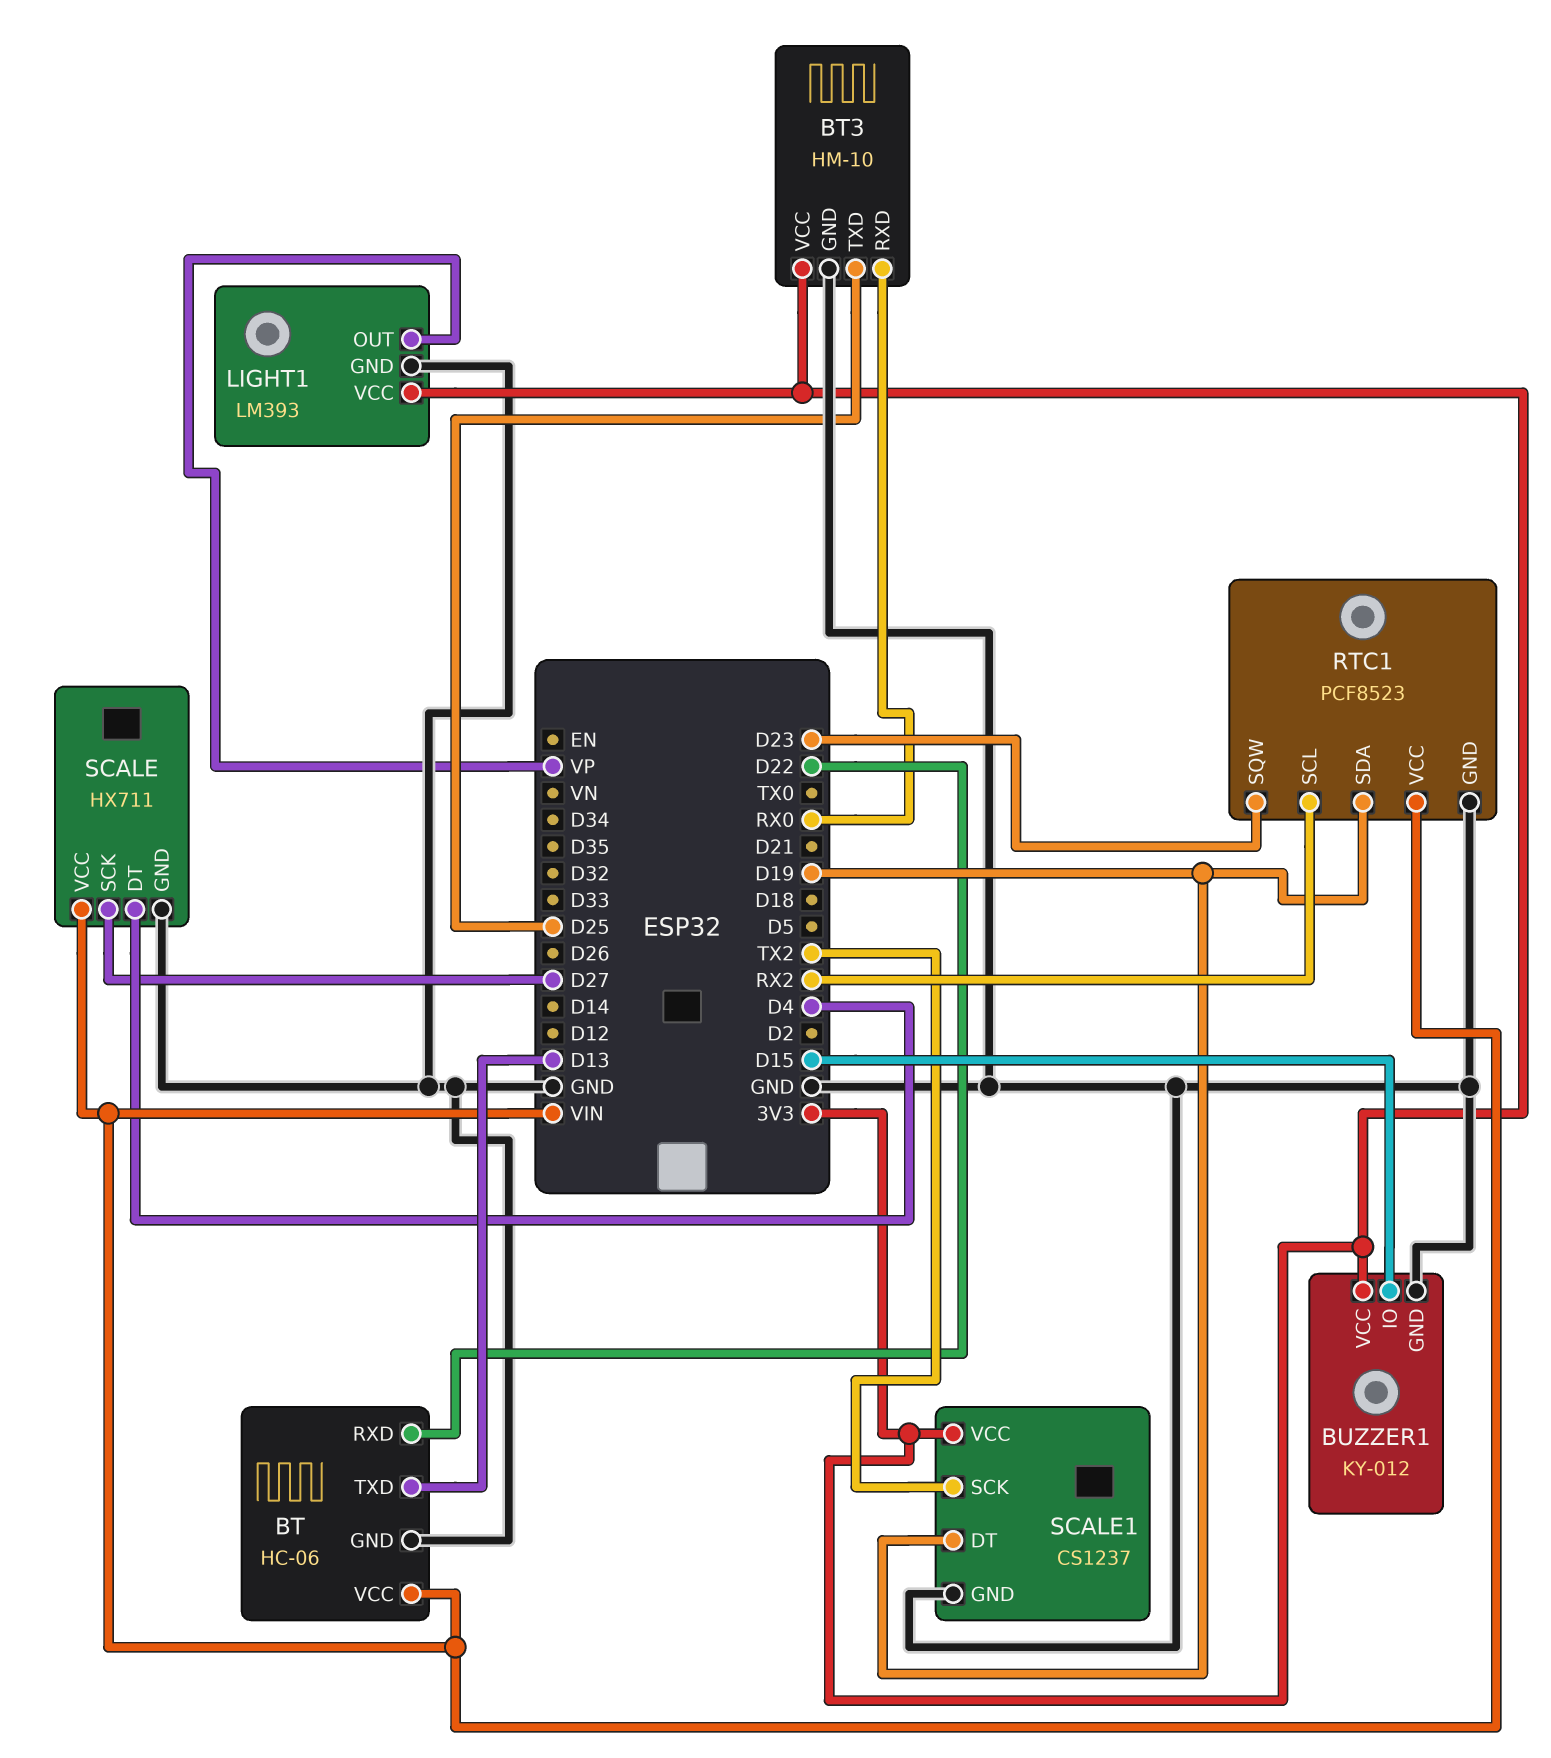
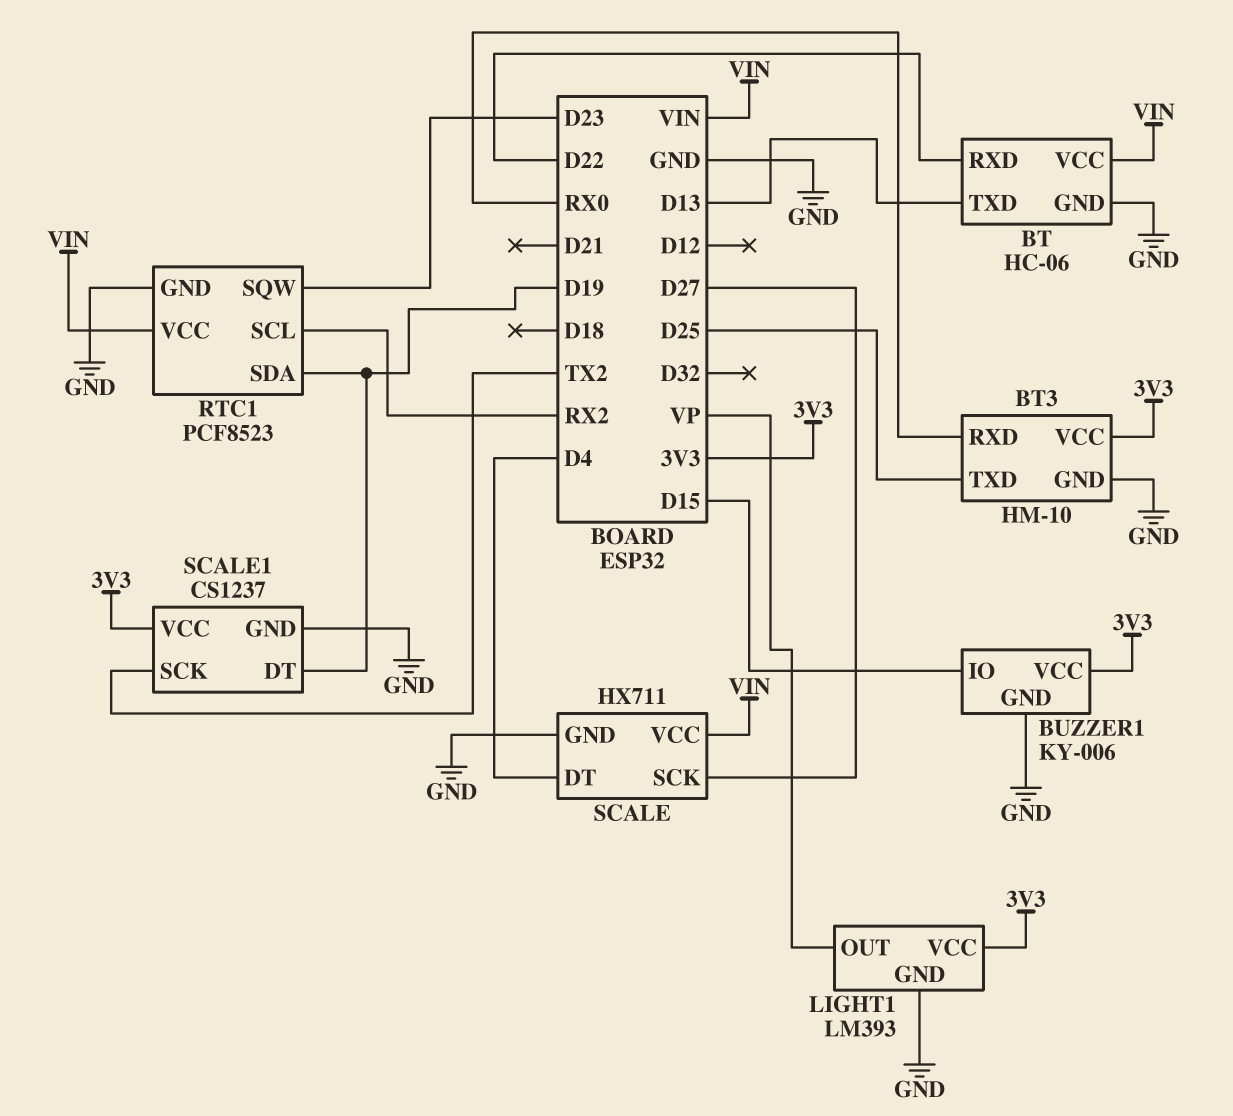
BUZZER1: KY-012 -> KY-006

